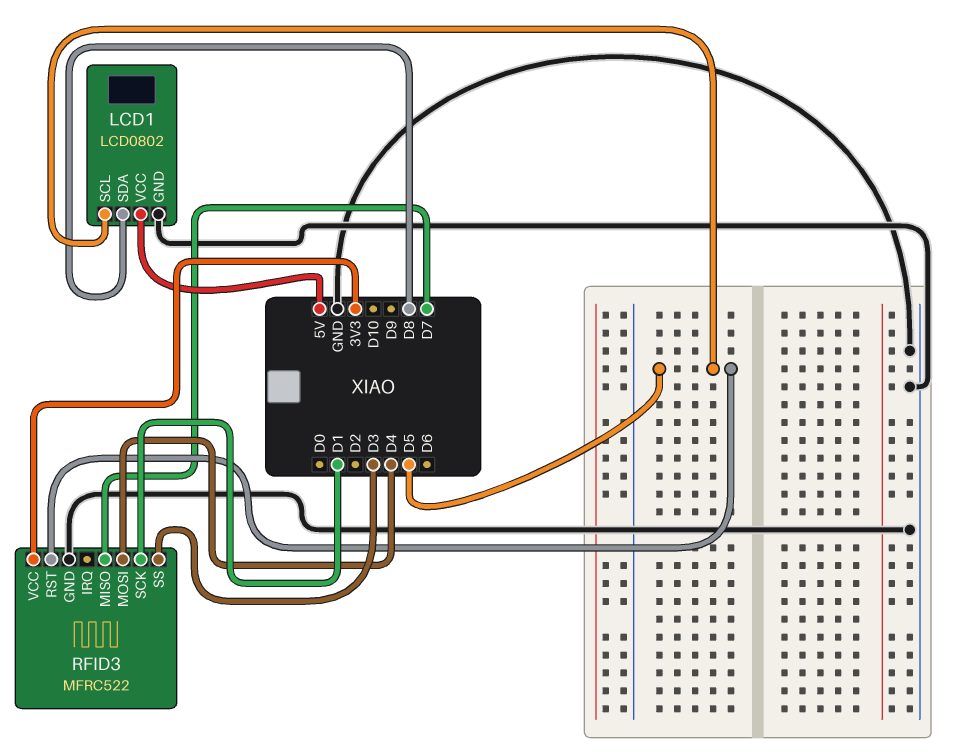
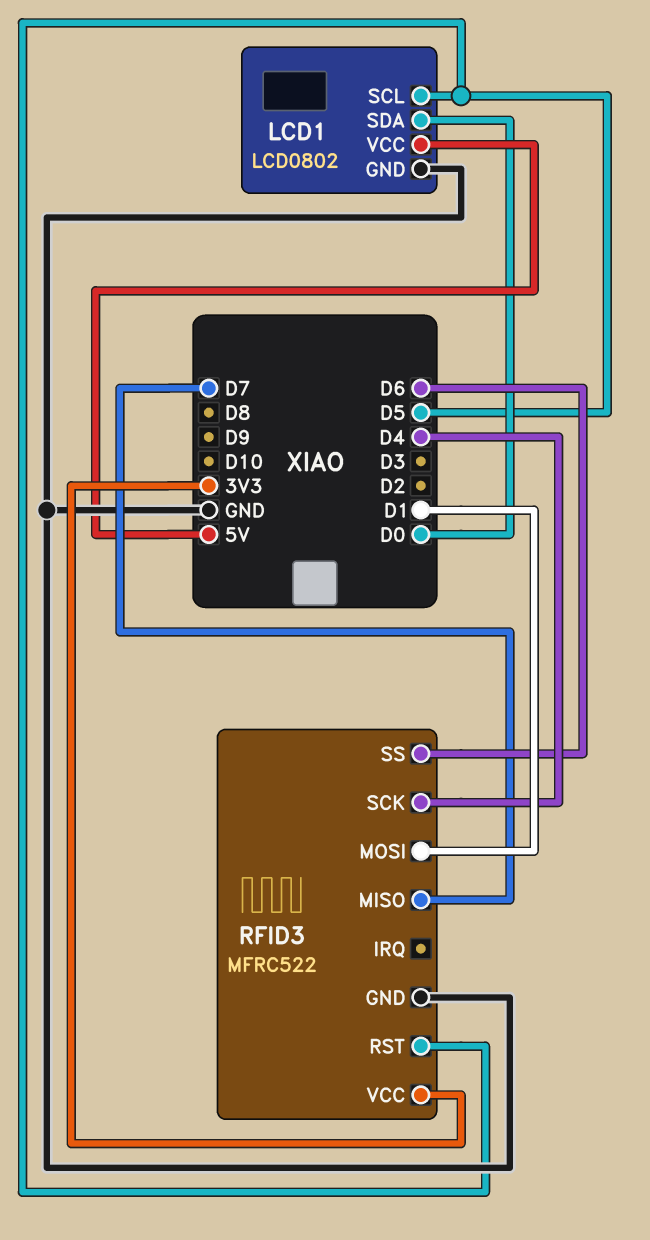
LCD1 pin SDA: D8 -> D0
RFID3 pin MOSI: D4 -> D1
RFID3 pin SCK: D1 -> D4
RFID3 pin SS: D3 -> D6

